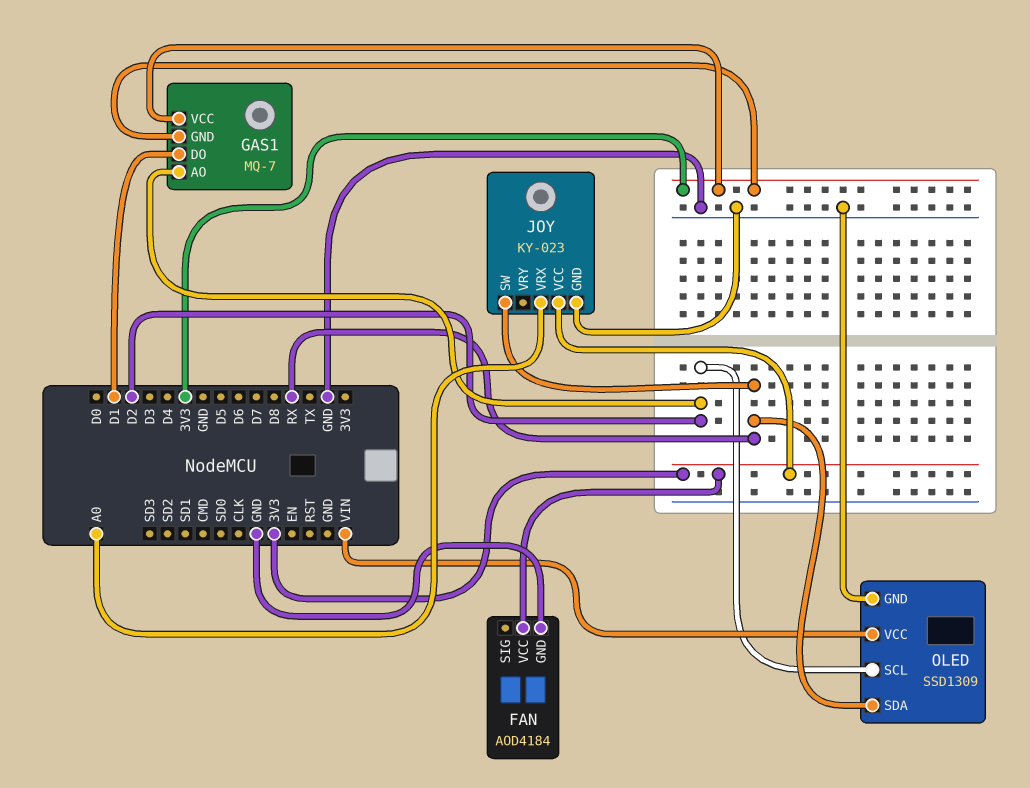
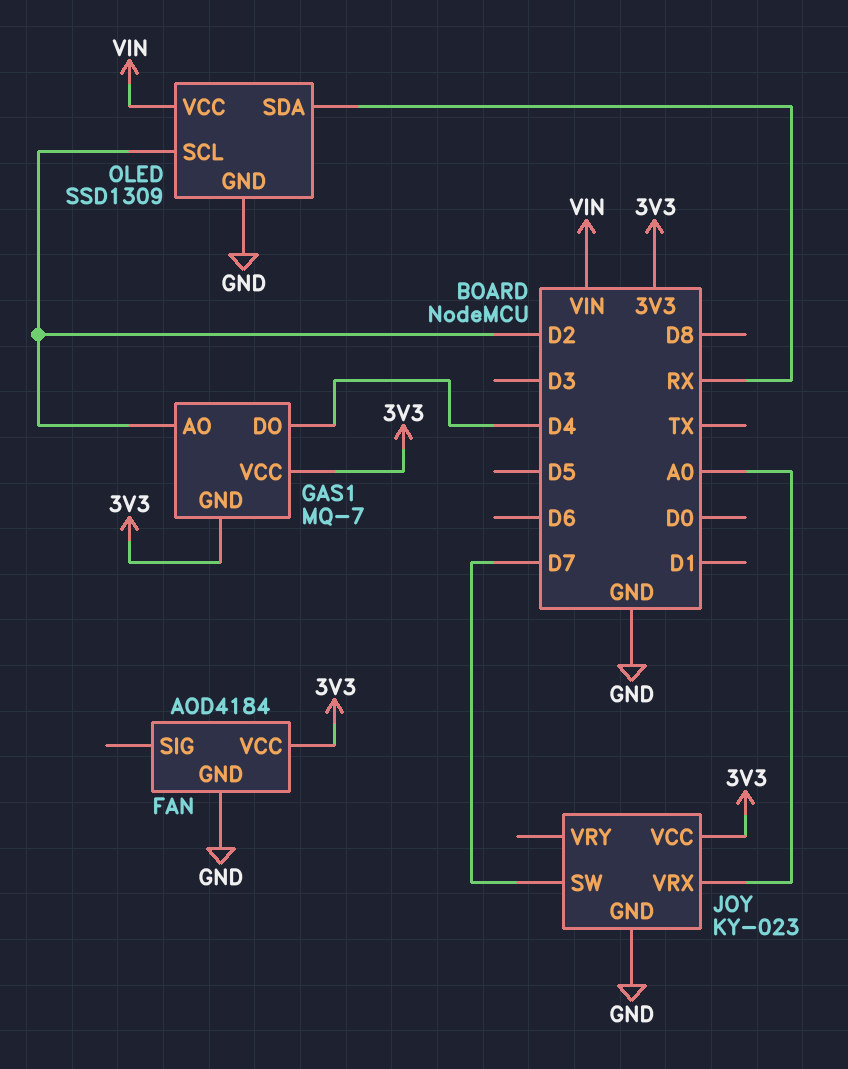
GAS1 pin DO: D1 -> D4
JOY pin SW: RX -> D7

